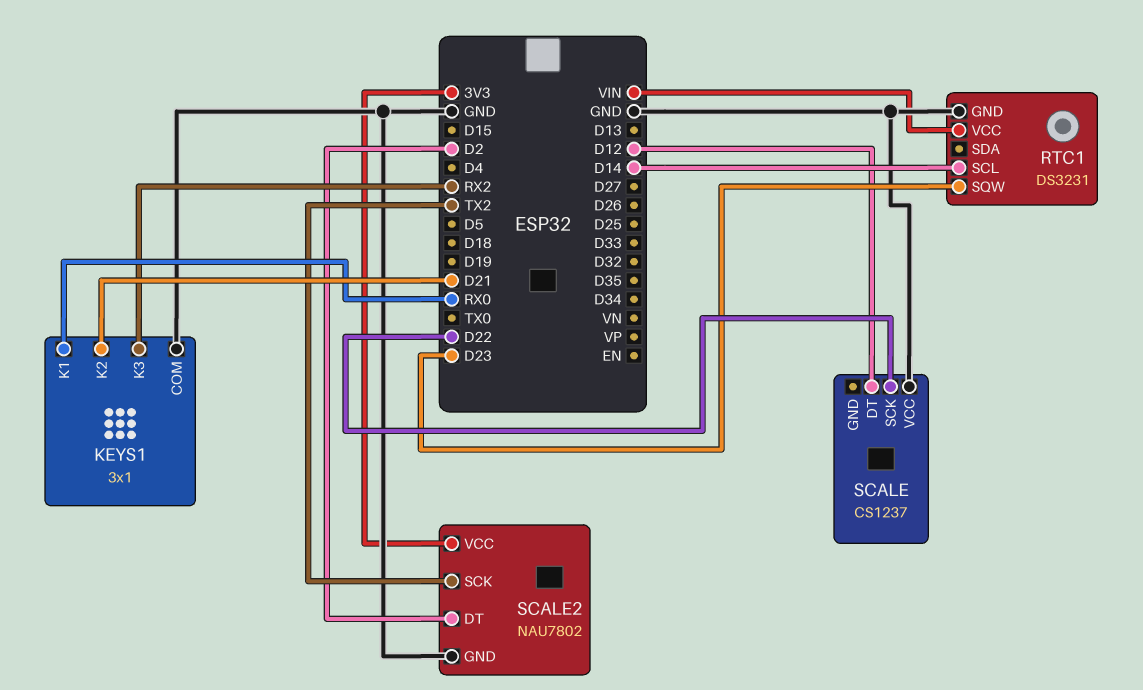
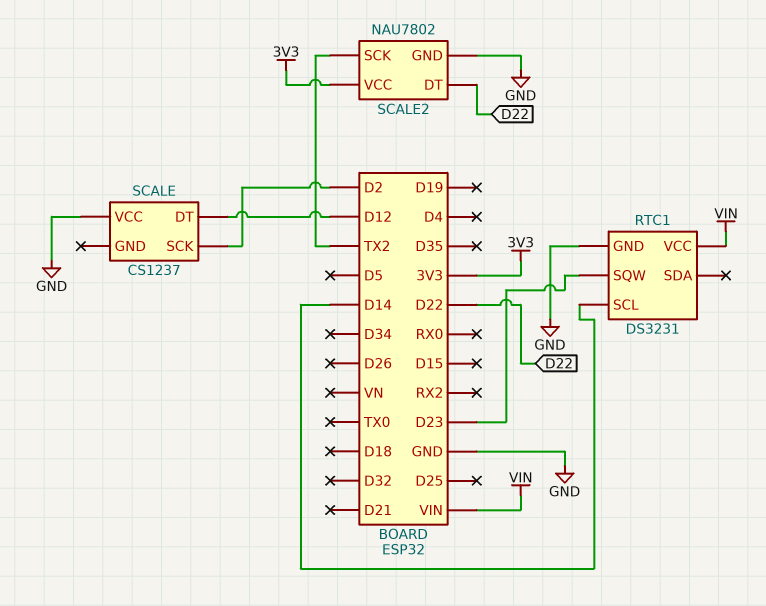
KEYS1: 3x1 -> none
KEYS1 pin COM: GND -> none
KEYS1 pin K1: RX0 -> none
KEYS1 pin K2: D21 -> none
KEYS1 pin K3: RX2 -> none
SCALE pin SCK: D22 -> D2
SCALE2 pin DT: D2 -> D22

